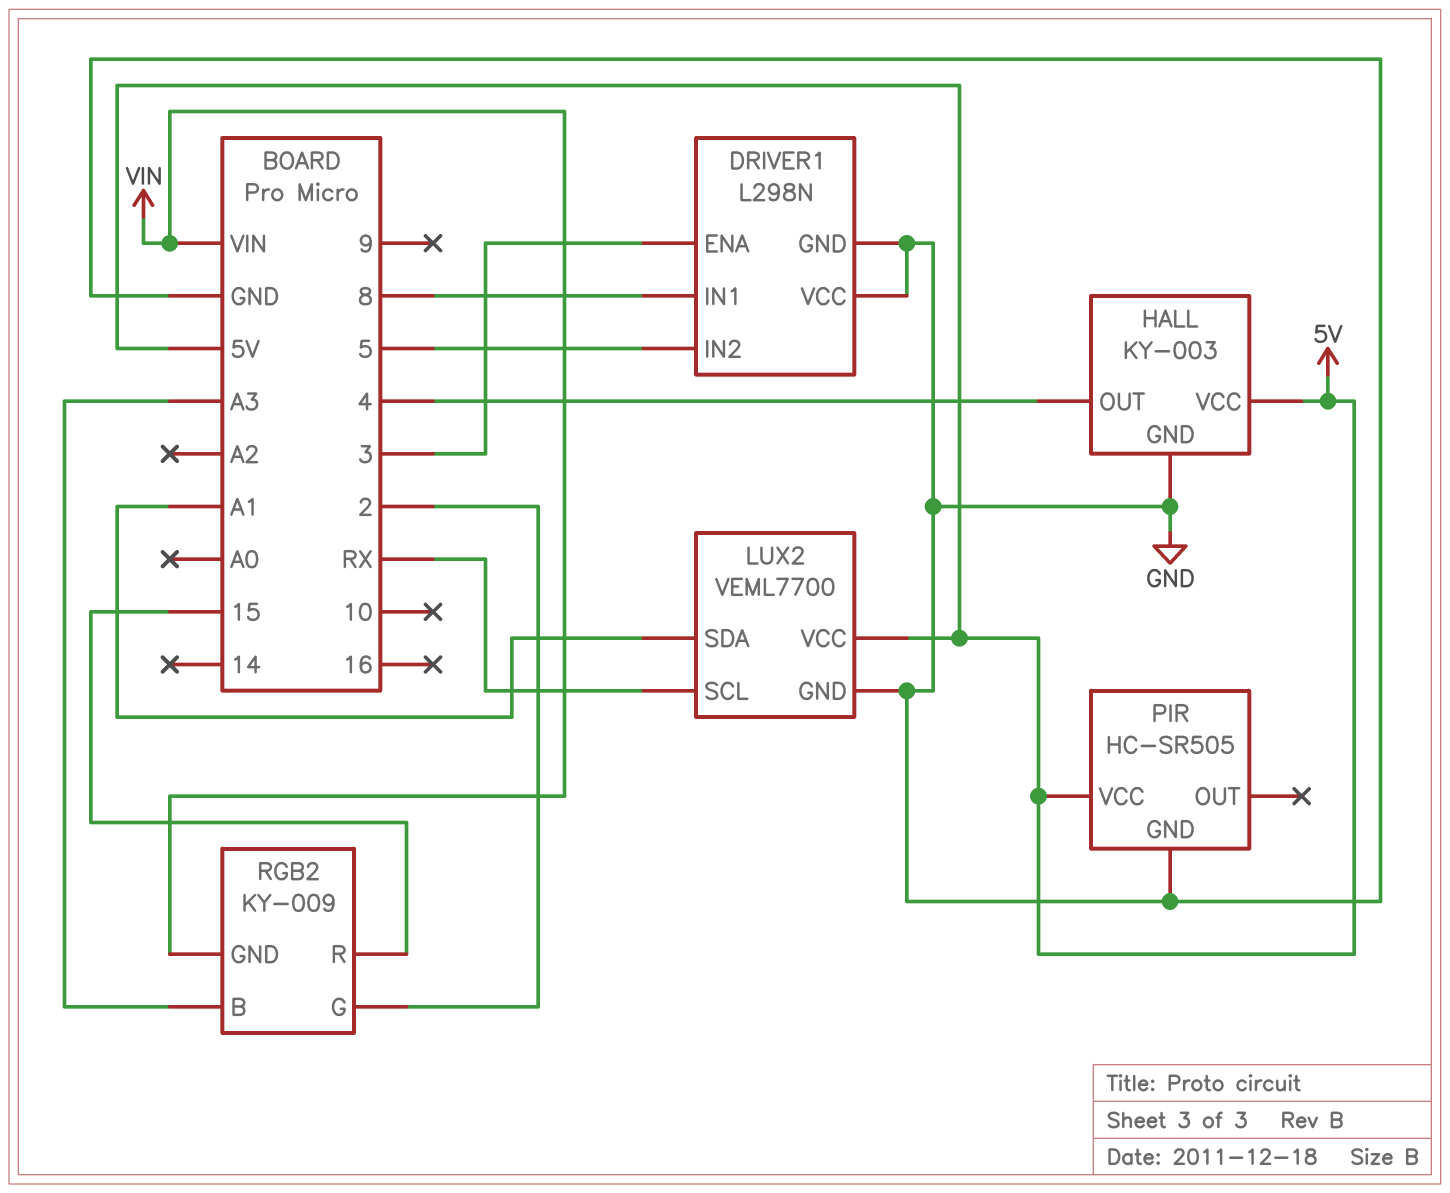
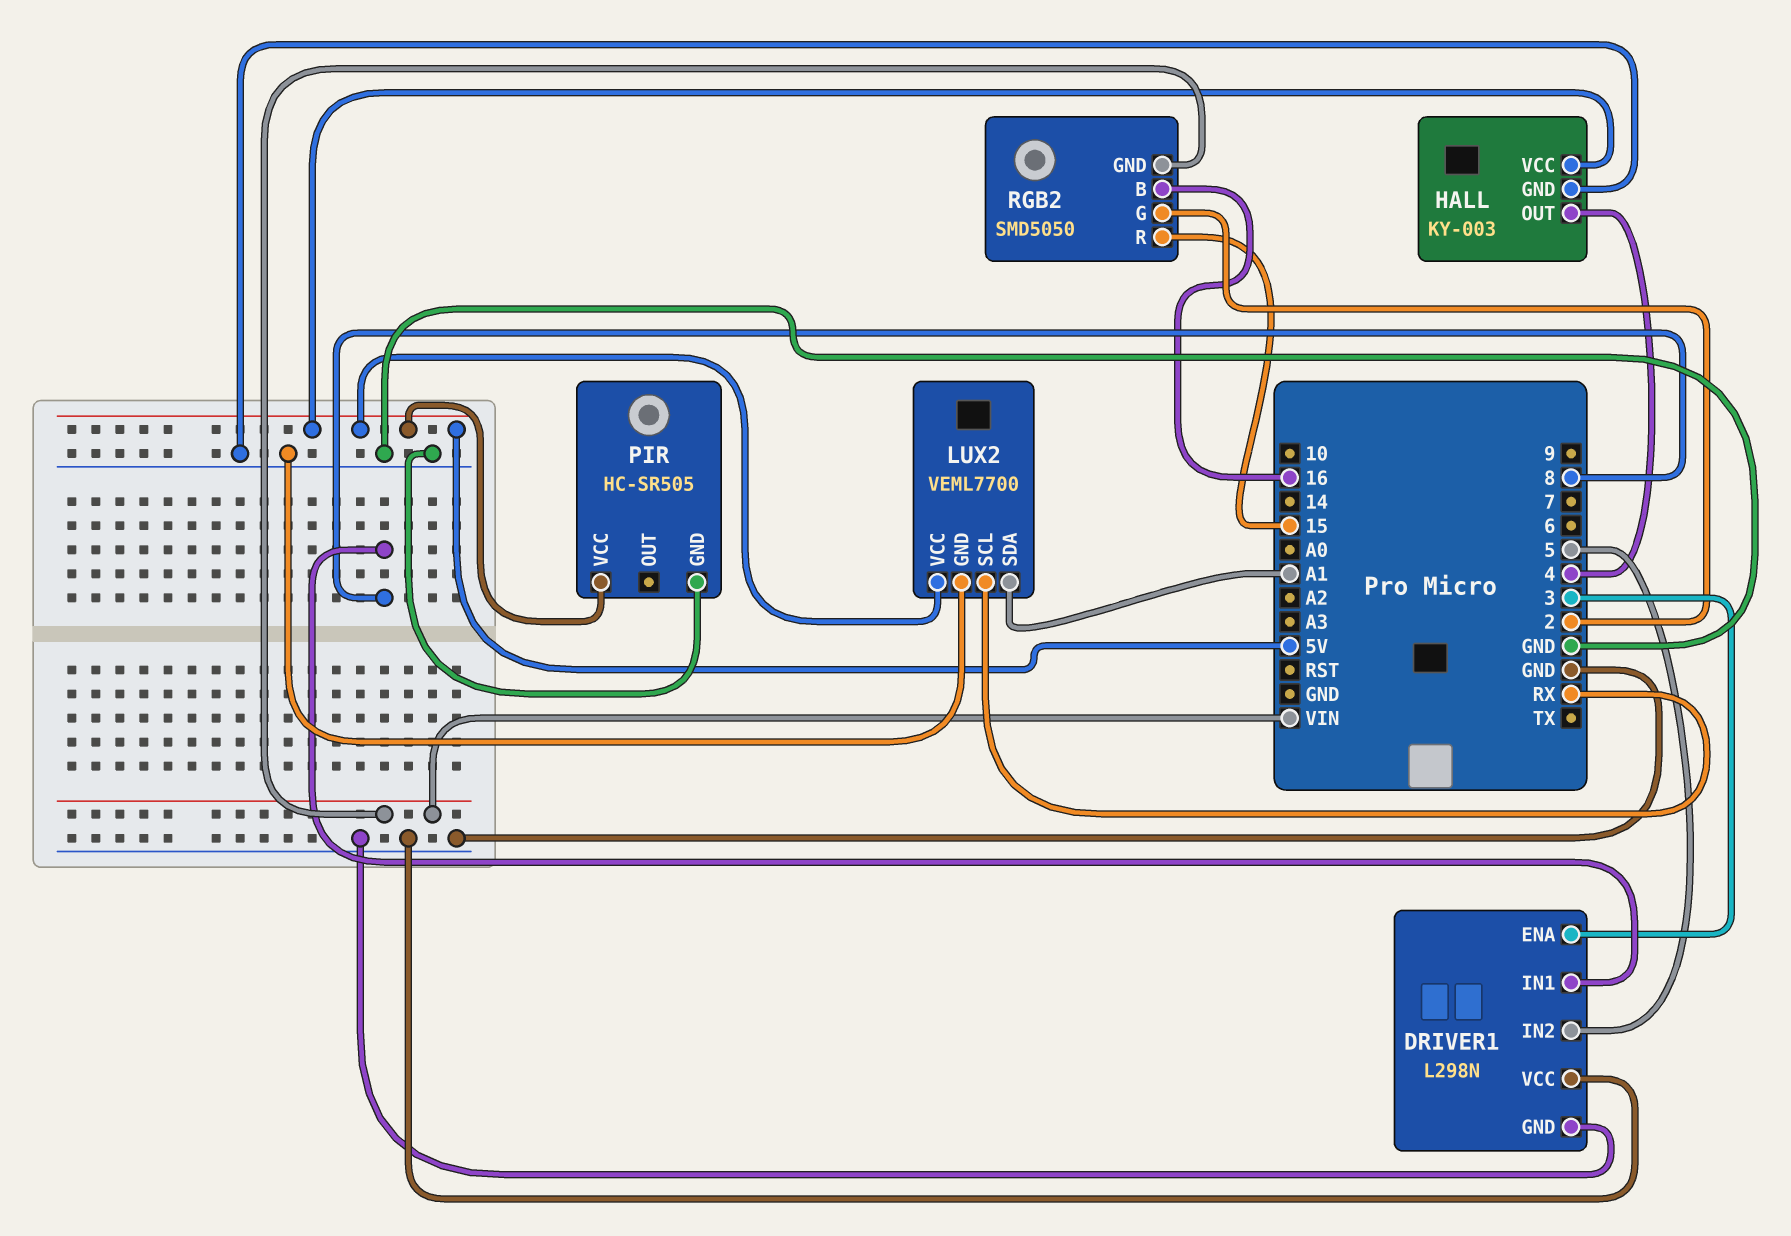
RGB2: KY-009 -> SMD5050
RGB2 pin B: A3 -> 16

